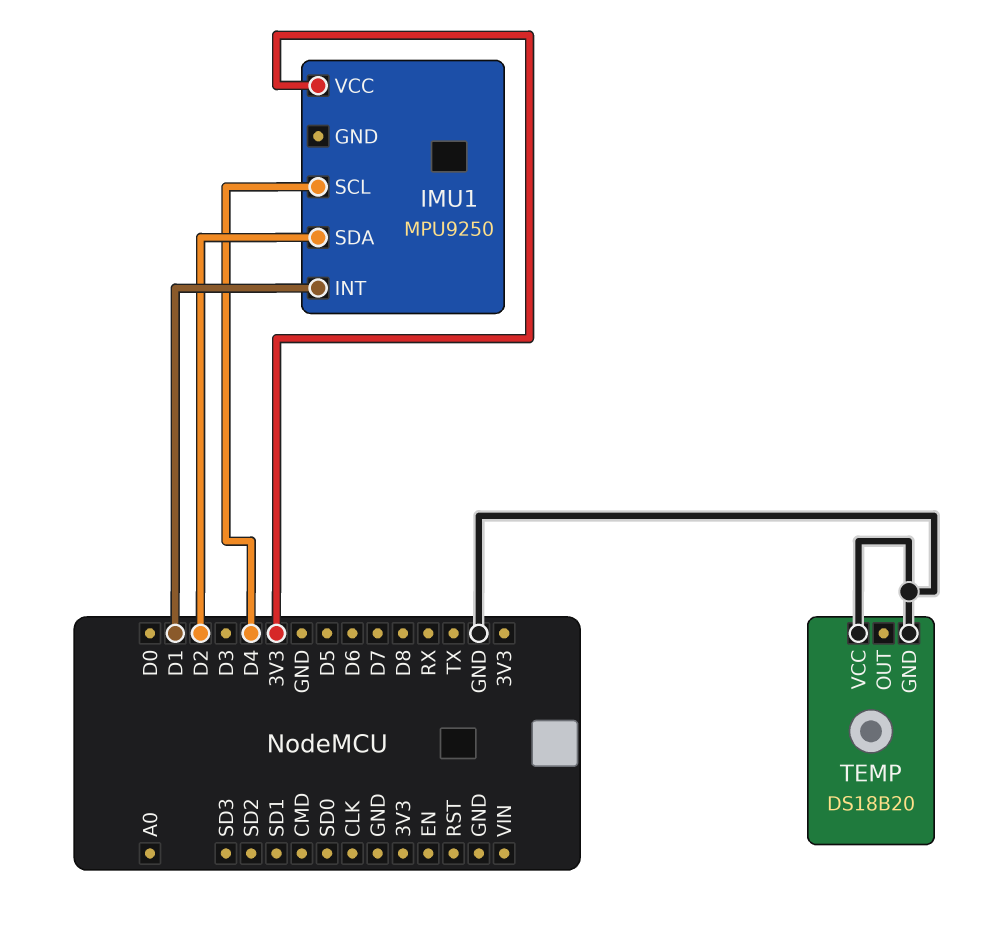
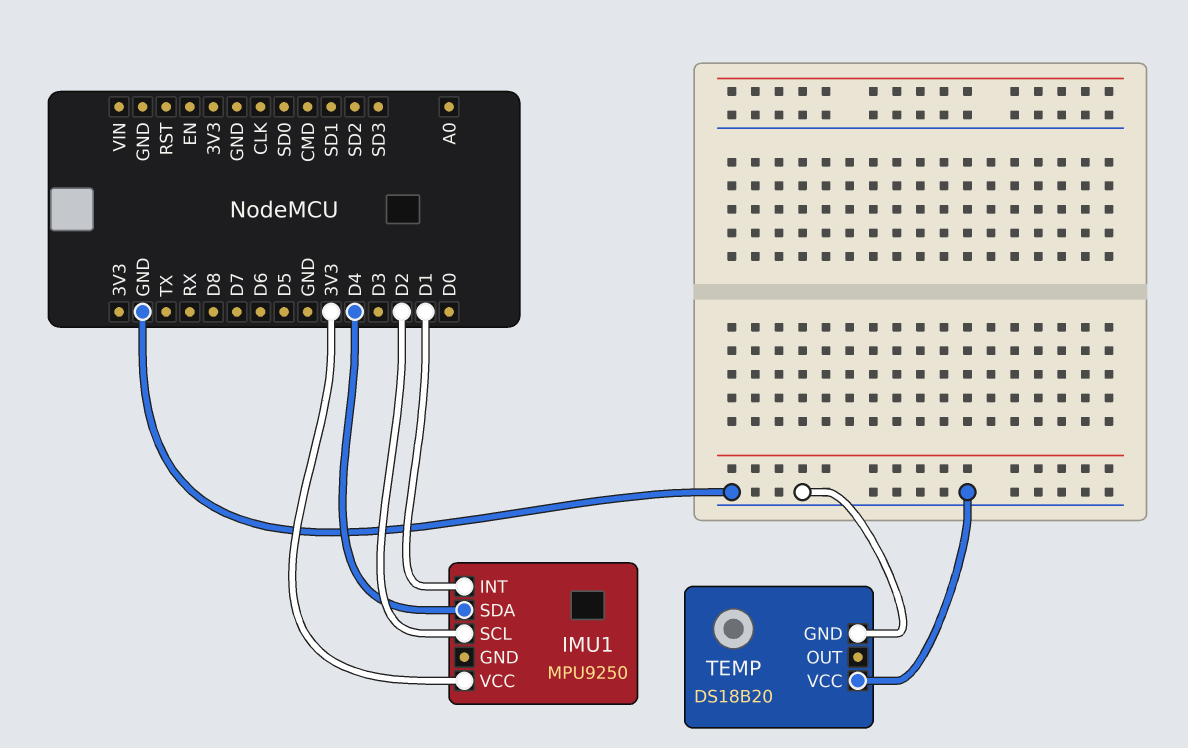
IMU1 pin SCL: D4 -> D2
IMU1 pin SDA: D2 -> D4

